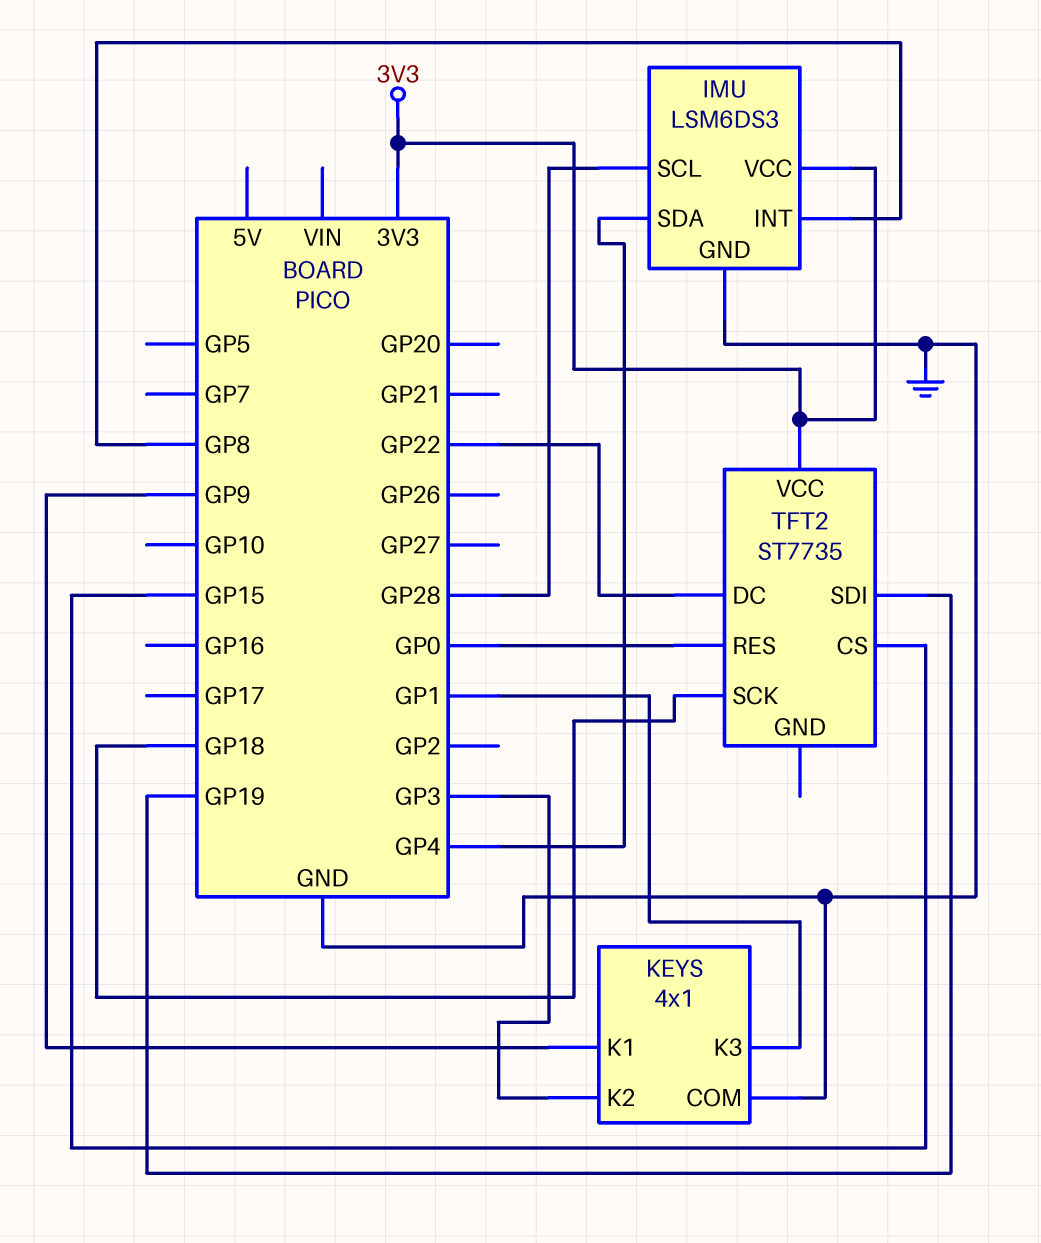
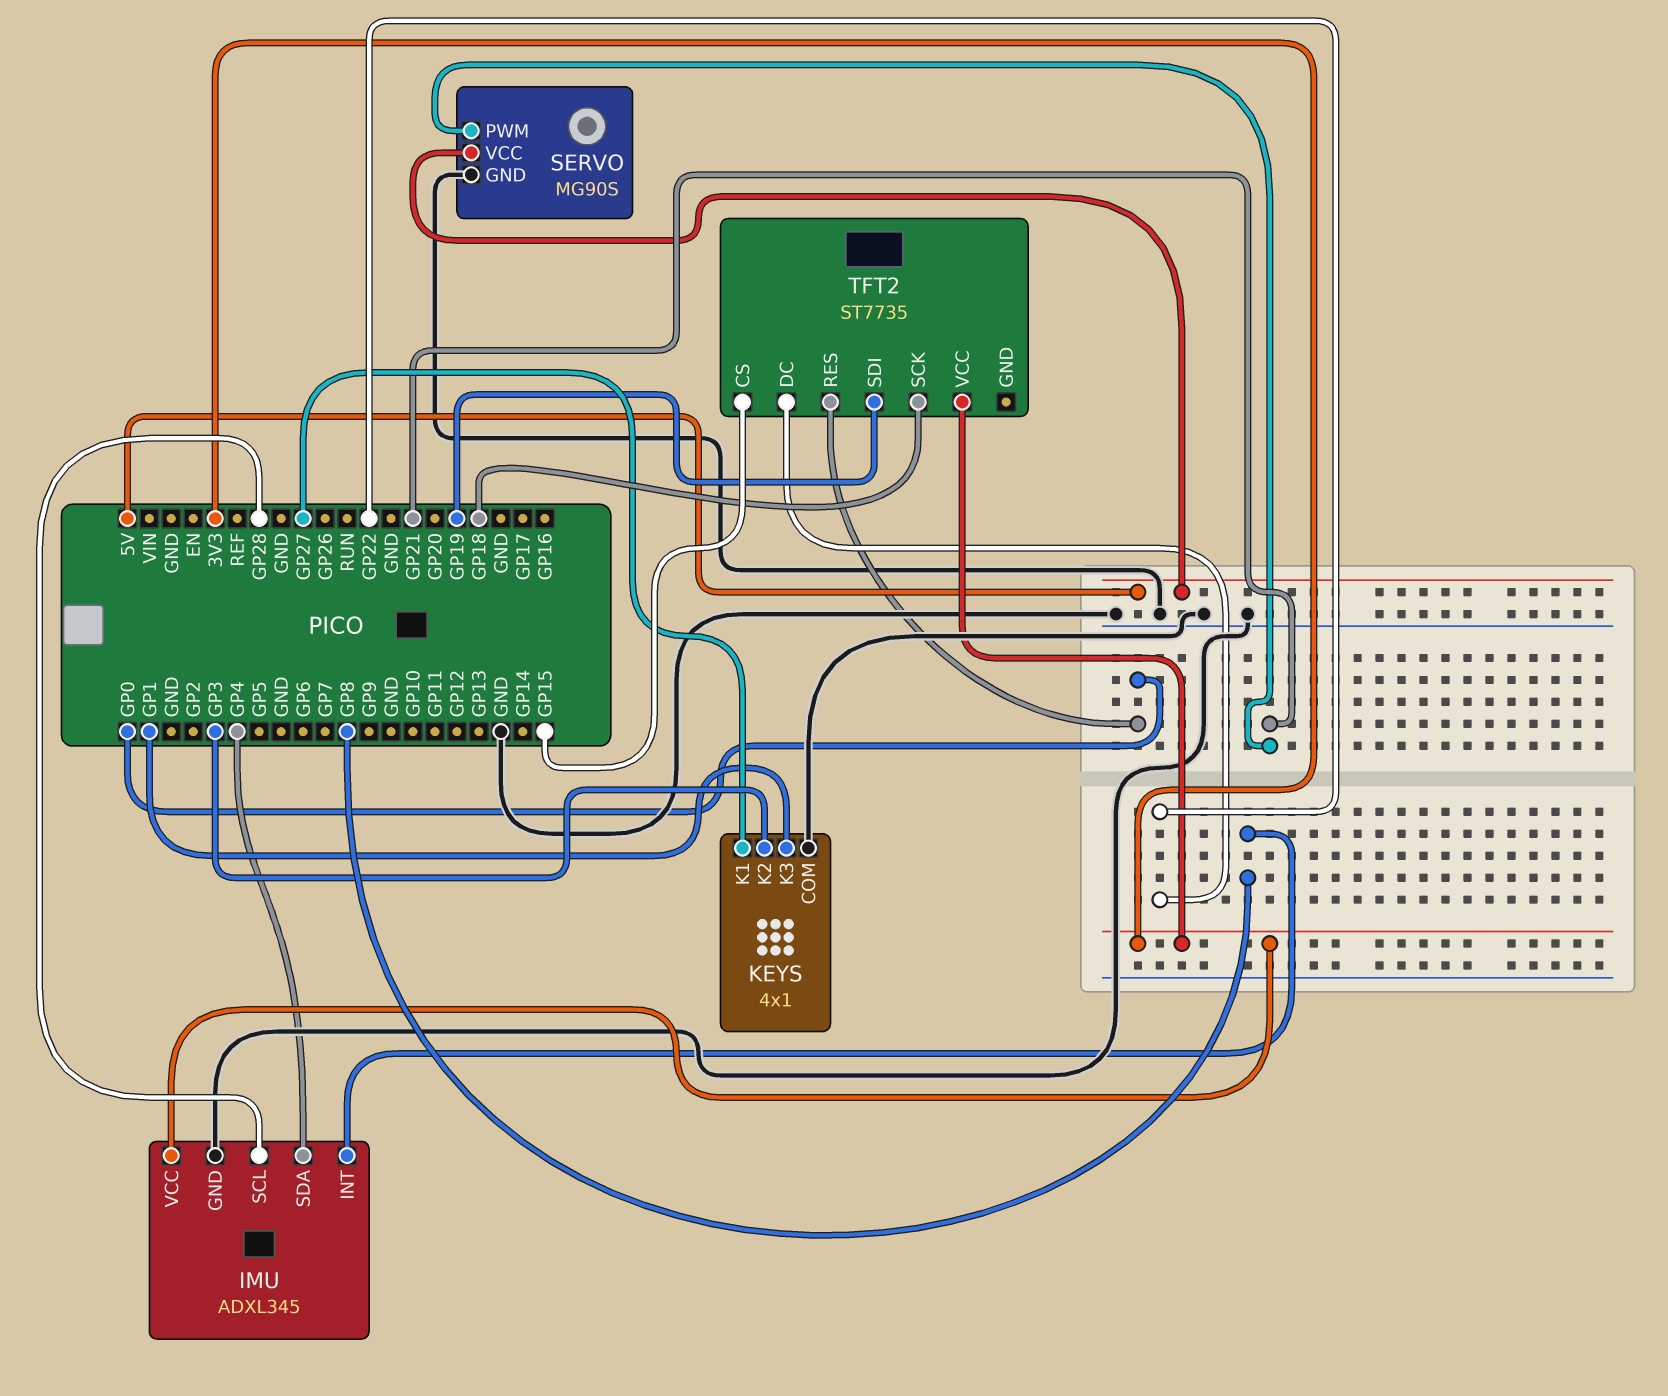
IMU: LSM6DS3 -> ADXL345
KEYS pin K1: GP9 -> GP27
SERVO: none -> MG90S
SERVO pin GND: none -> GND
SERVO pin PWM: none -> GP21
SERVO pin VCC: none -> 5V

